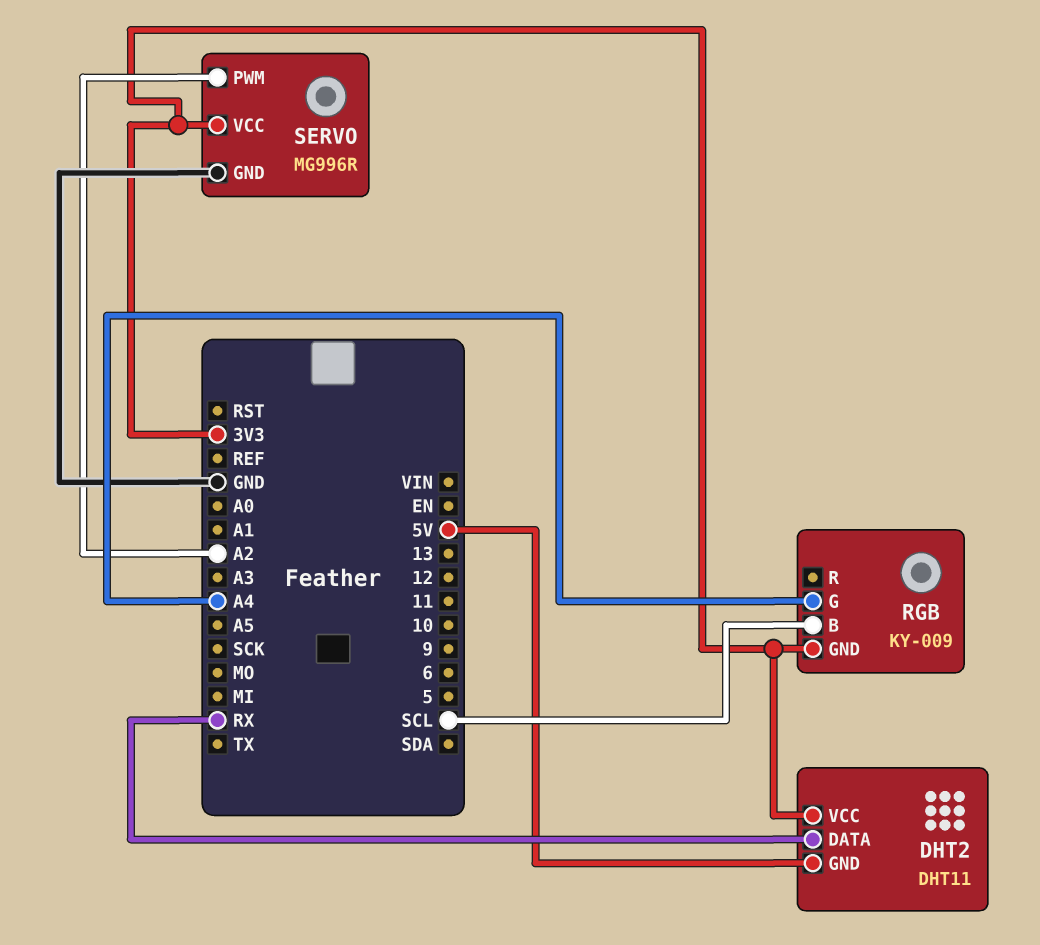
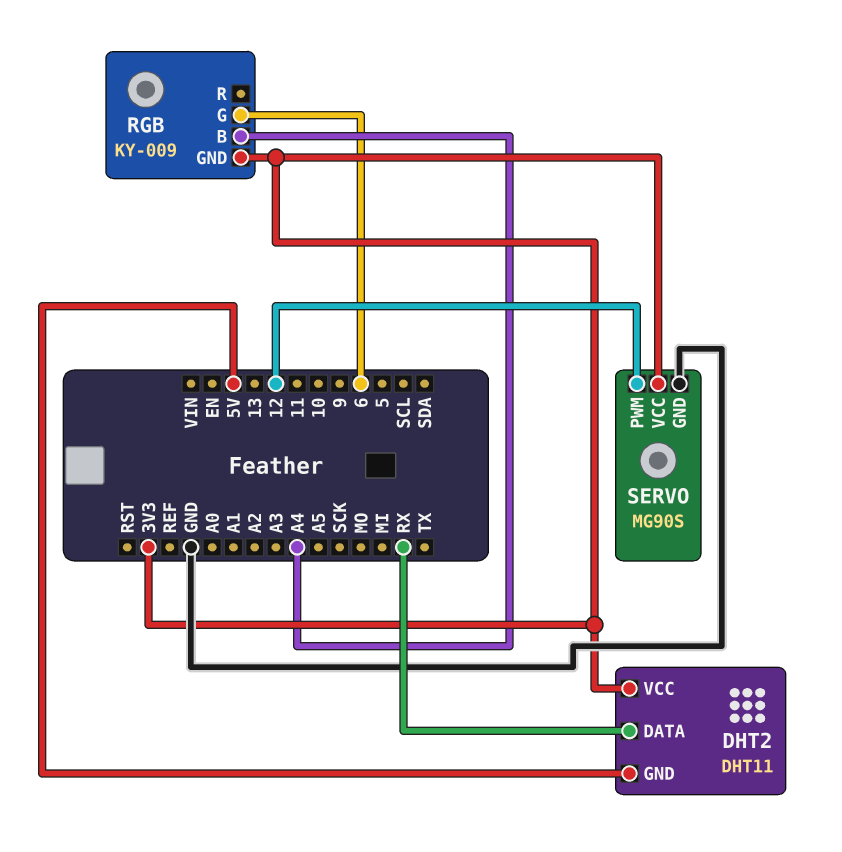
RGB pin B: SCL -> A4
RGB pin G: A4 -> 6
SERVO: MG996R -> MG90S
SERVO pin PWM: A2 -> 12

